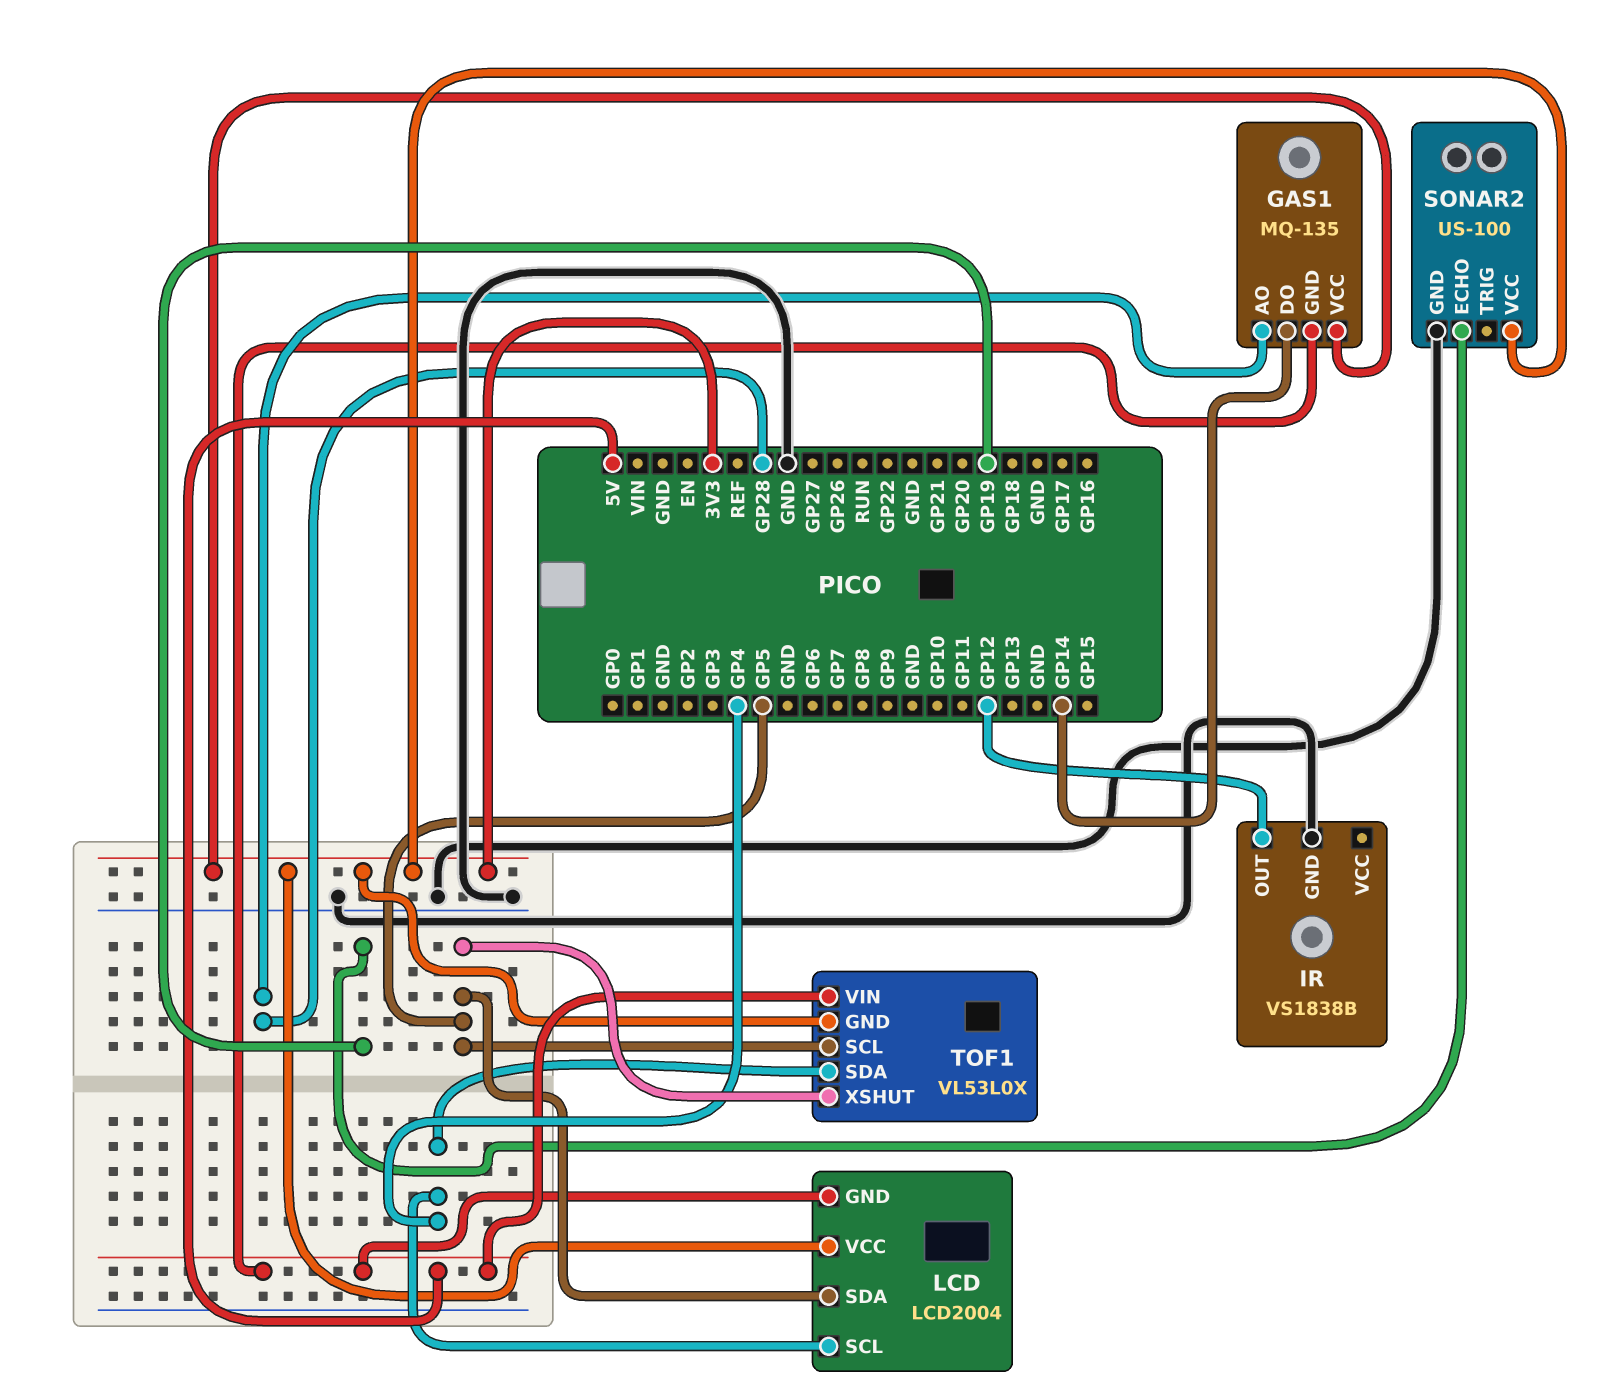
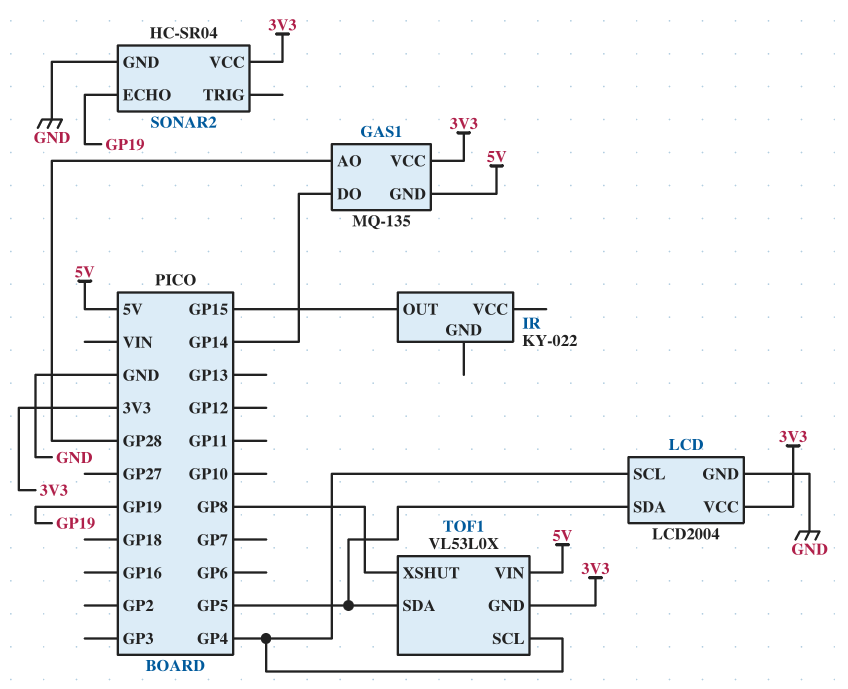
IR: VS1838B -> KY-022
IR pin GND: GND -> none
IR pin OUT: GP12 -> GP15
LCD pin GND: 5V -> GND
SONAR2: US-100 -> HC-SR04
TOF1 pin SCL: GP5 -> GP4
TOF1 pin SDA: GP4 -> GP5
TOF1 pin XSHUT: GP5 -> GP8

